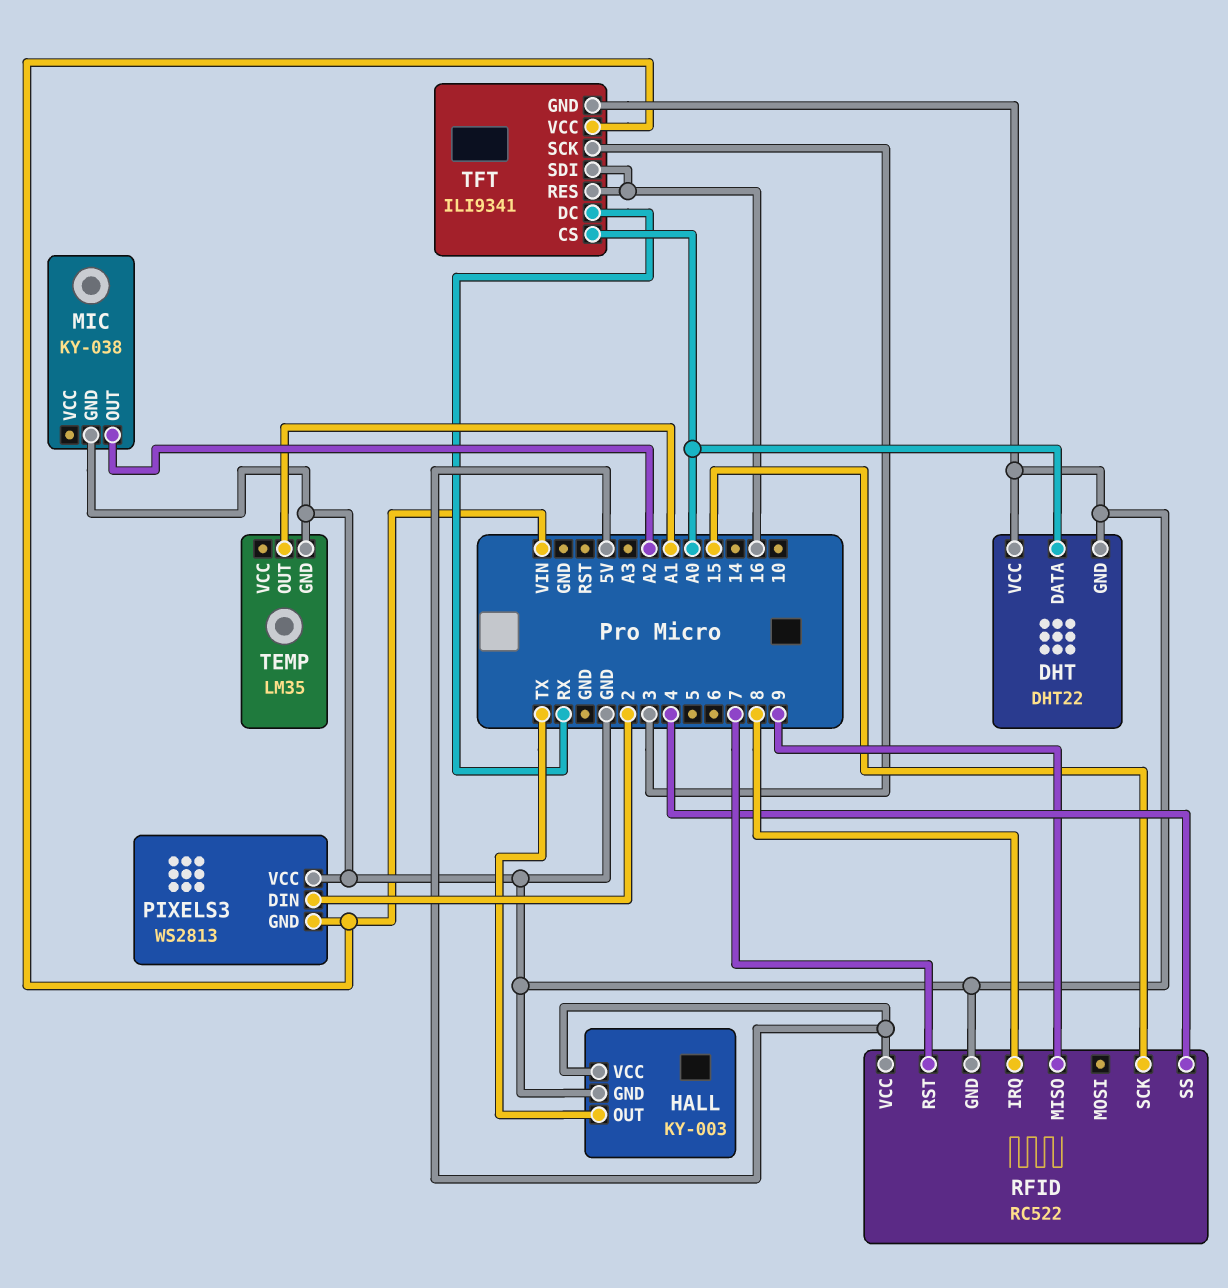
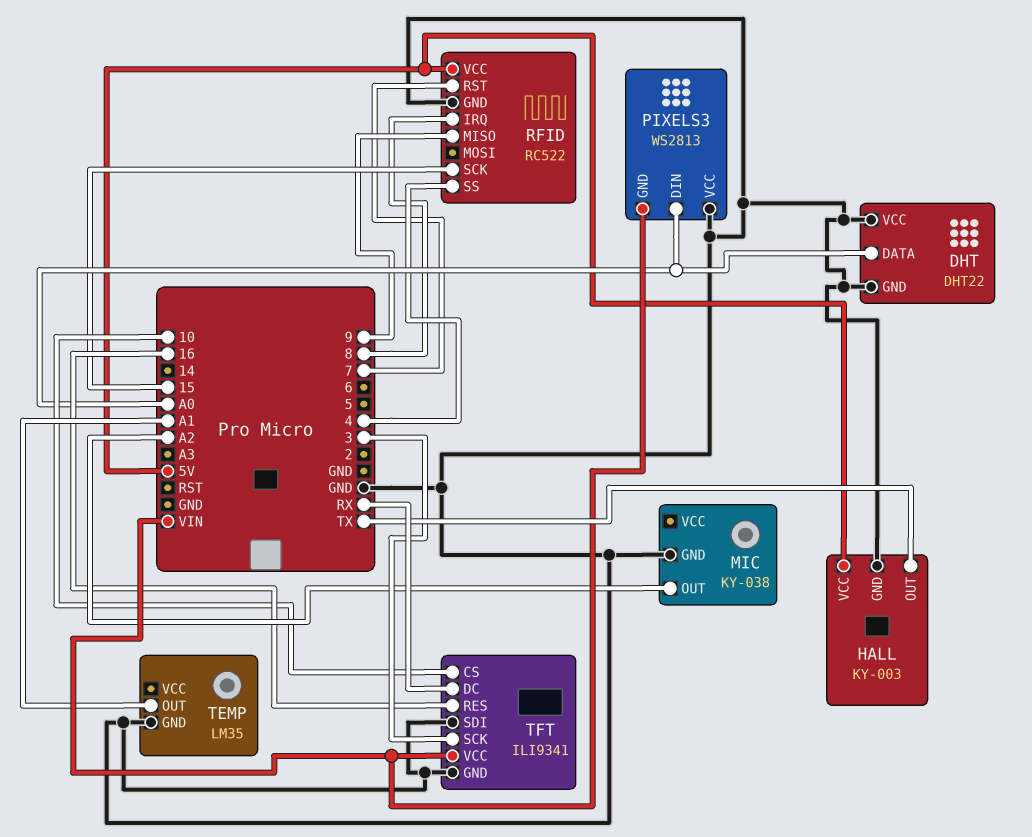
PIXELS3 pin DIN: 2 -> A0
TFT pin CS: A0 -> 10
TFT pin SDI: 16 -> GND

